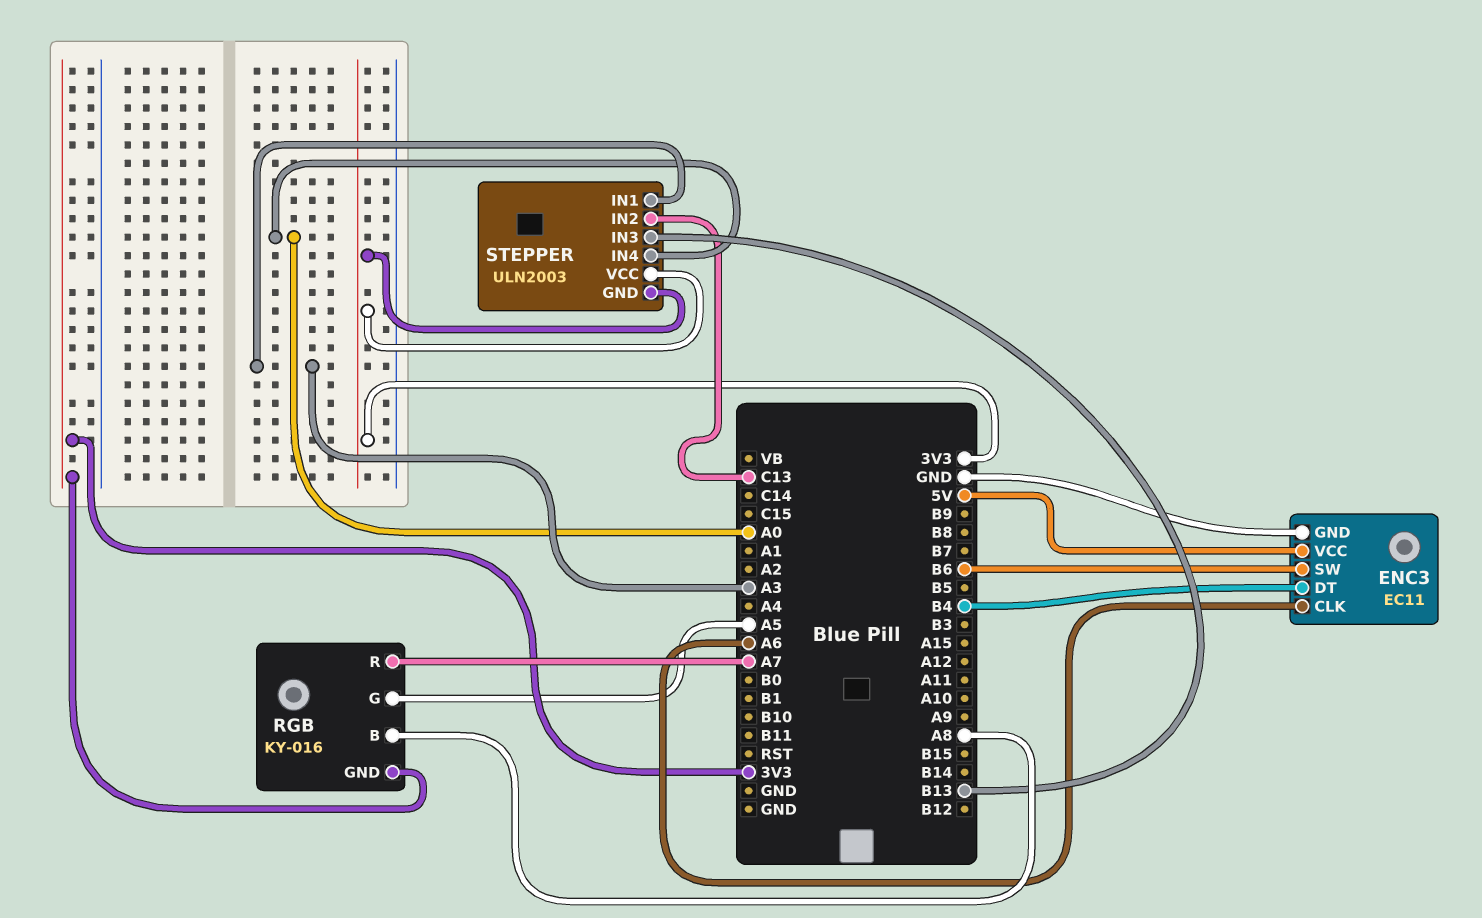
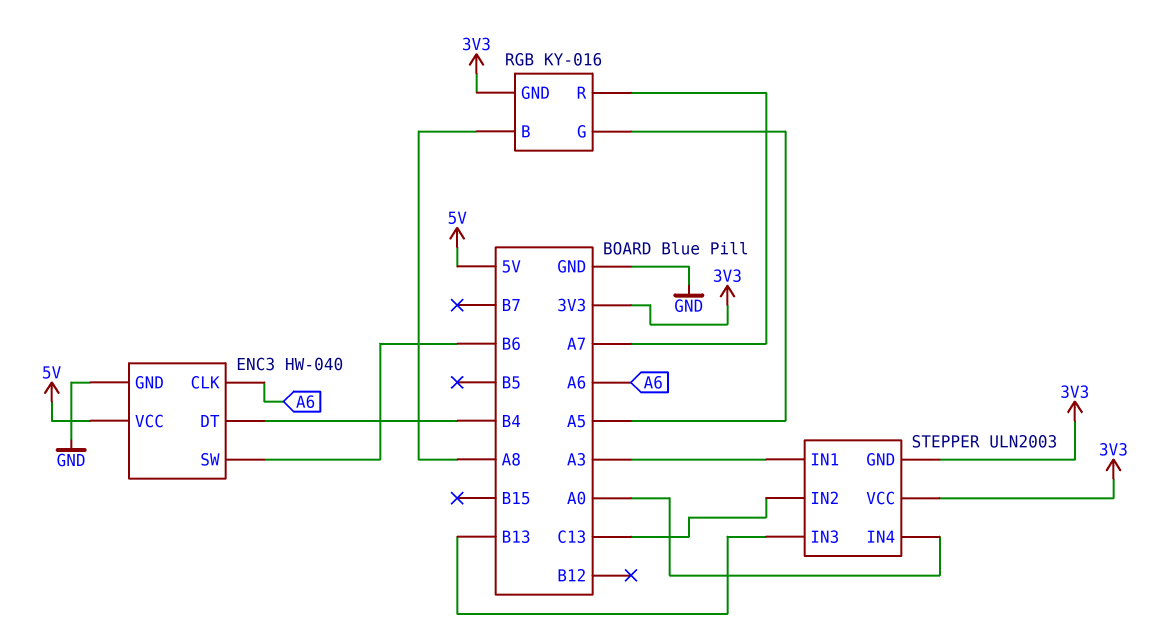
ENC3: EC11 -> HW-040

